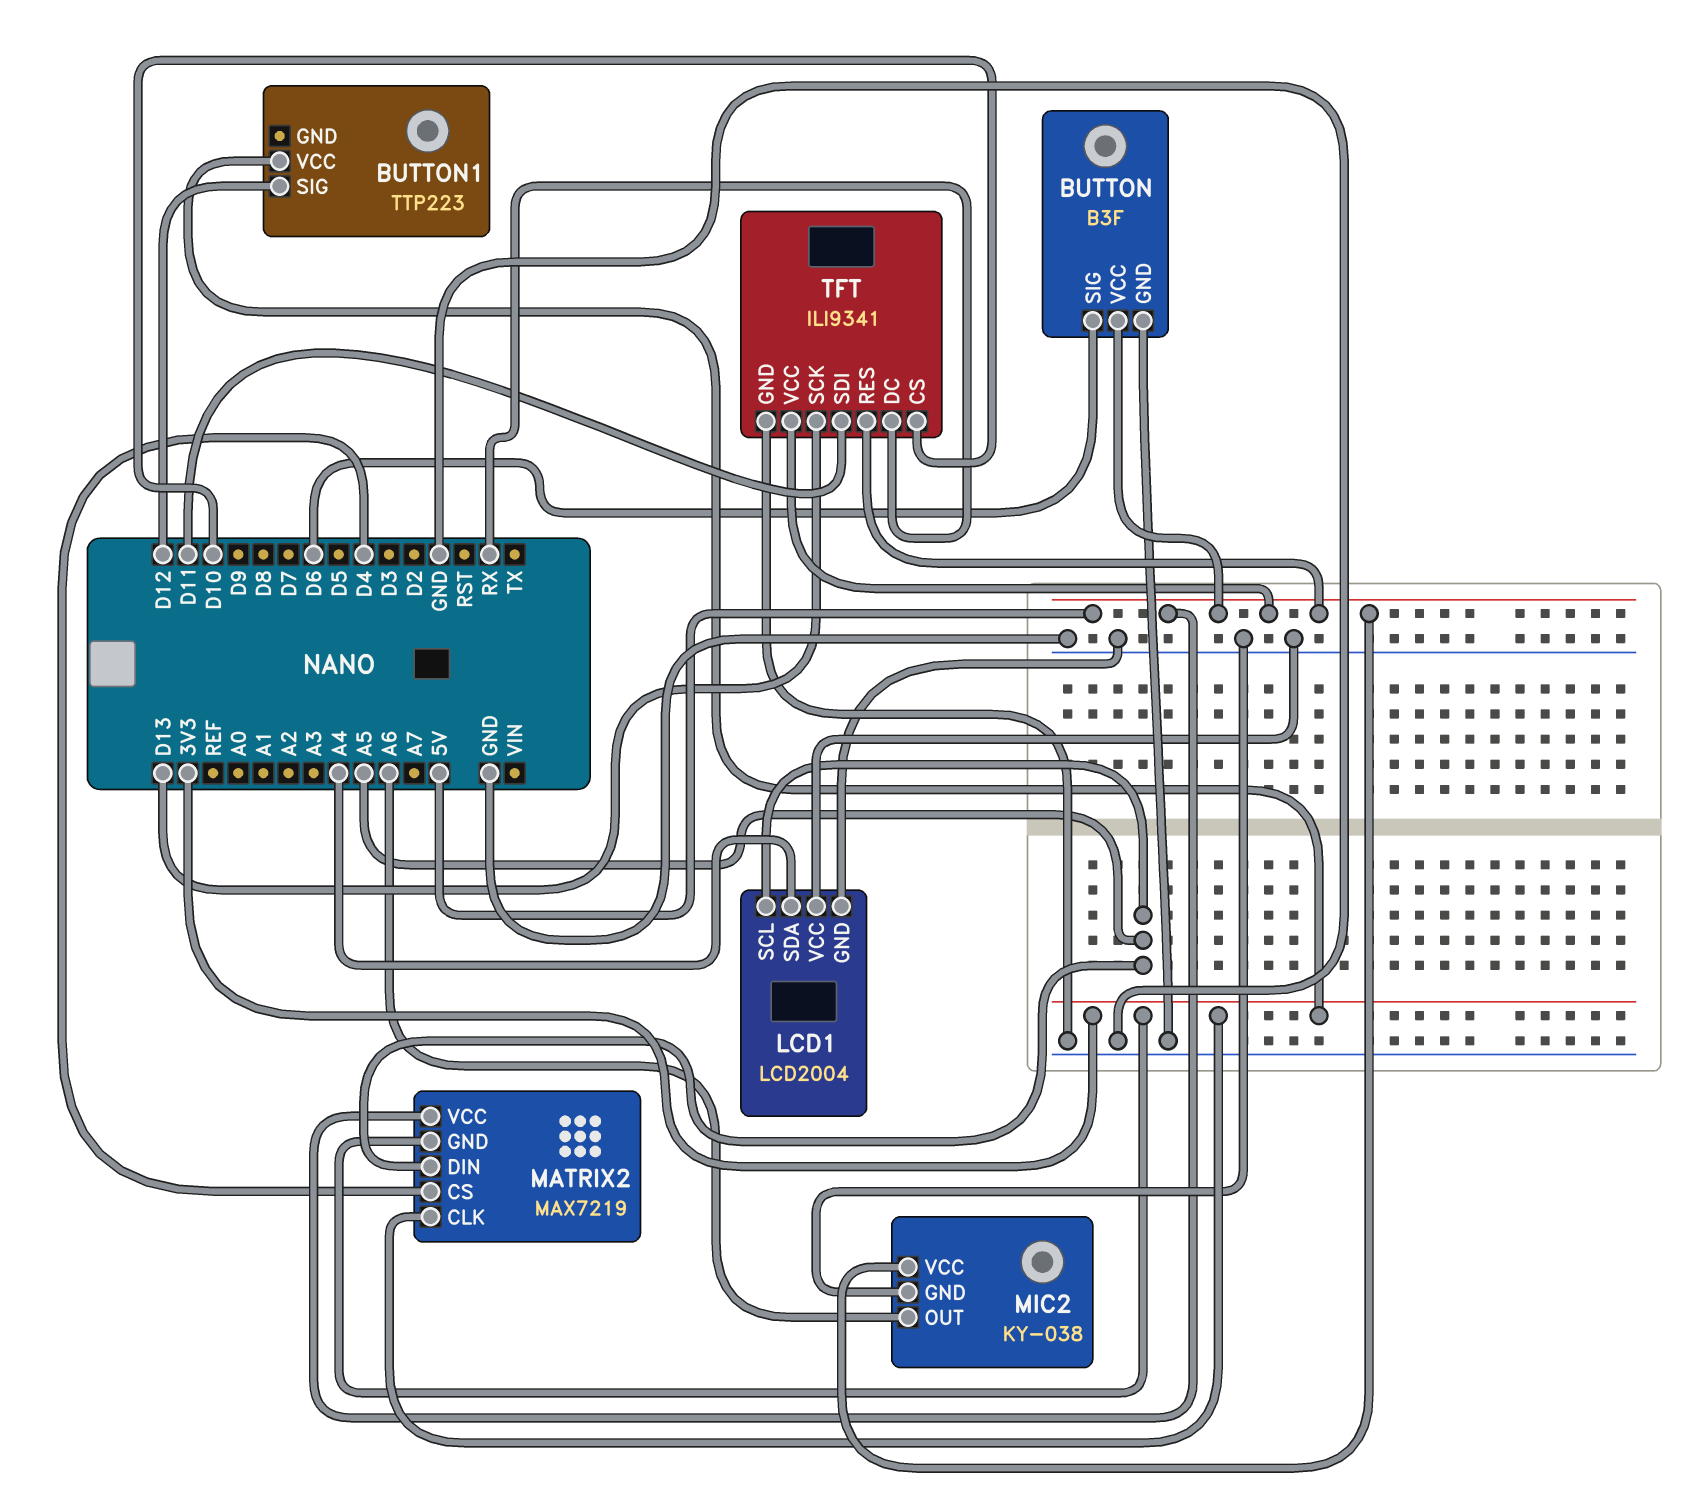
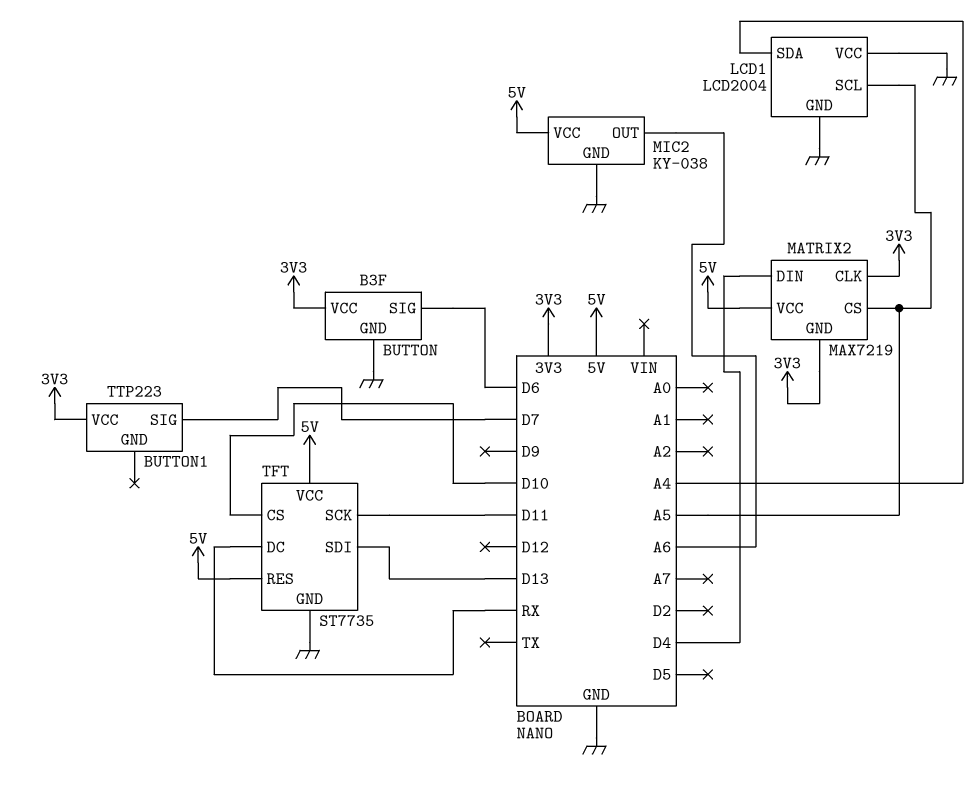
BUTTON pin VCC: 5V -> 3V3
BUTTON1 pin SIG: D12 -> D7
MATRIX2 pin CS: D4 -> A5
MATRIX2 pin DIN: A5 -> D4
TFT: ILI9341 -> ST7735
TFT pin SCK: D13 -> D11
TFT pin SDI: D11 -> D13

